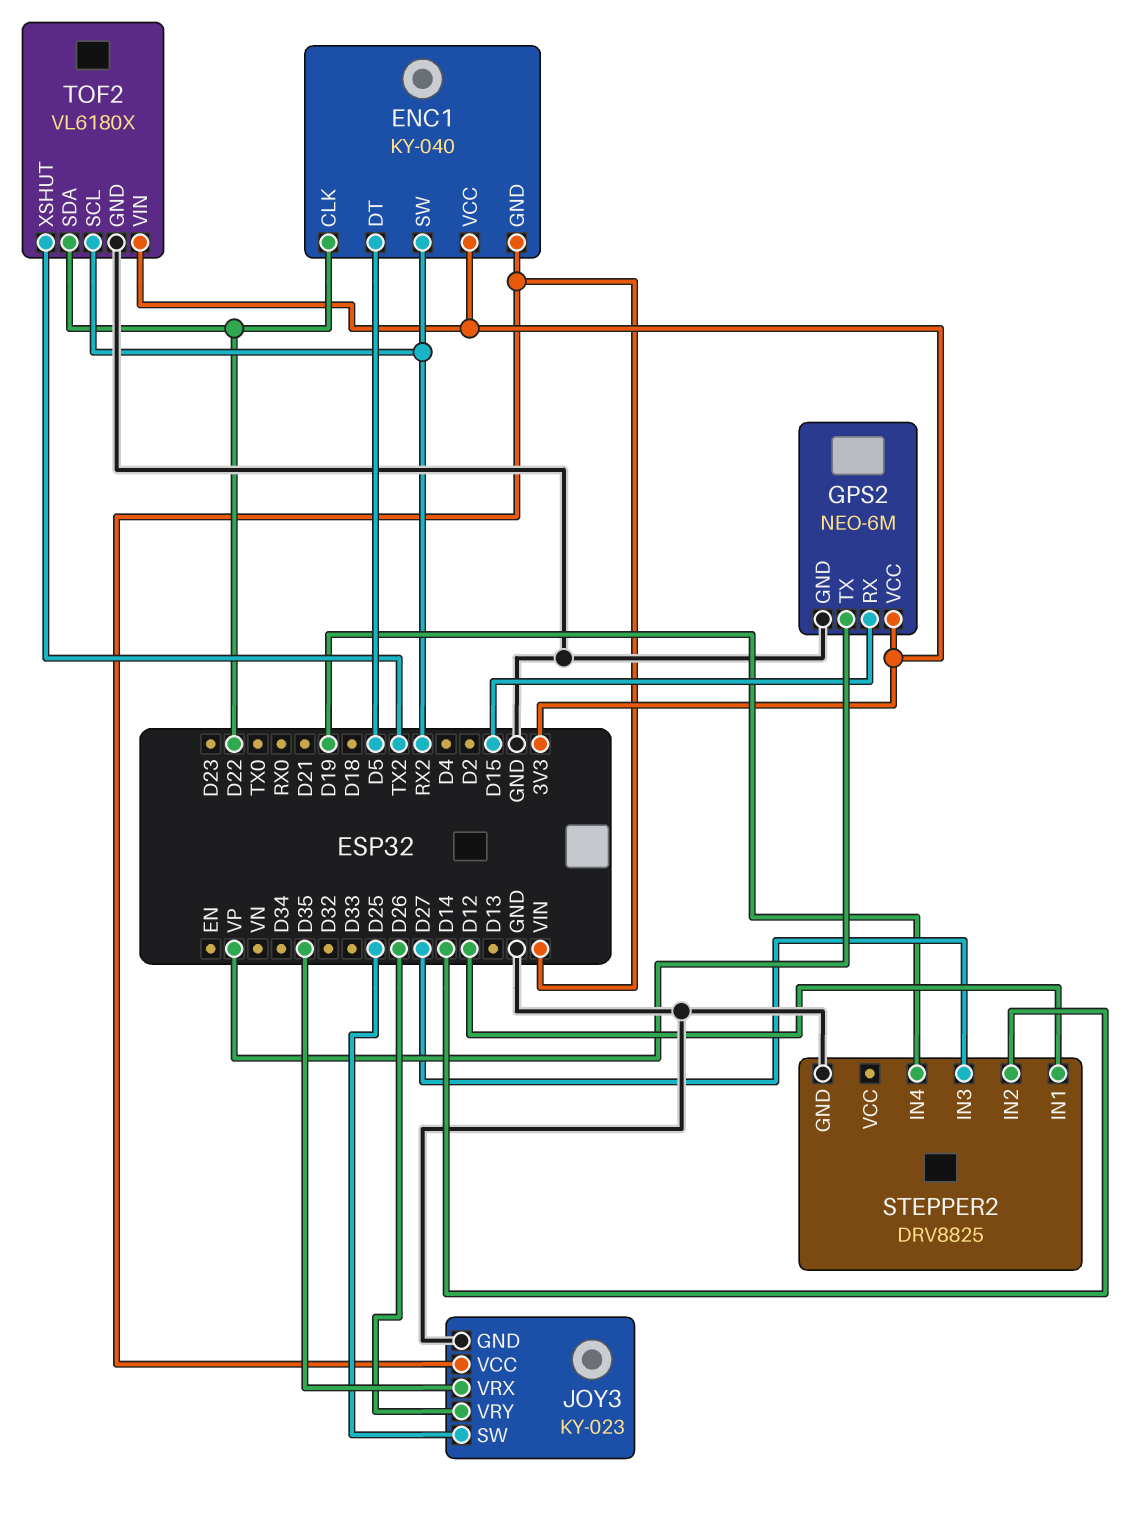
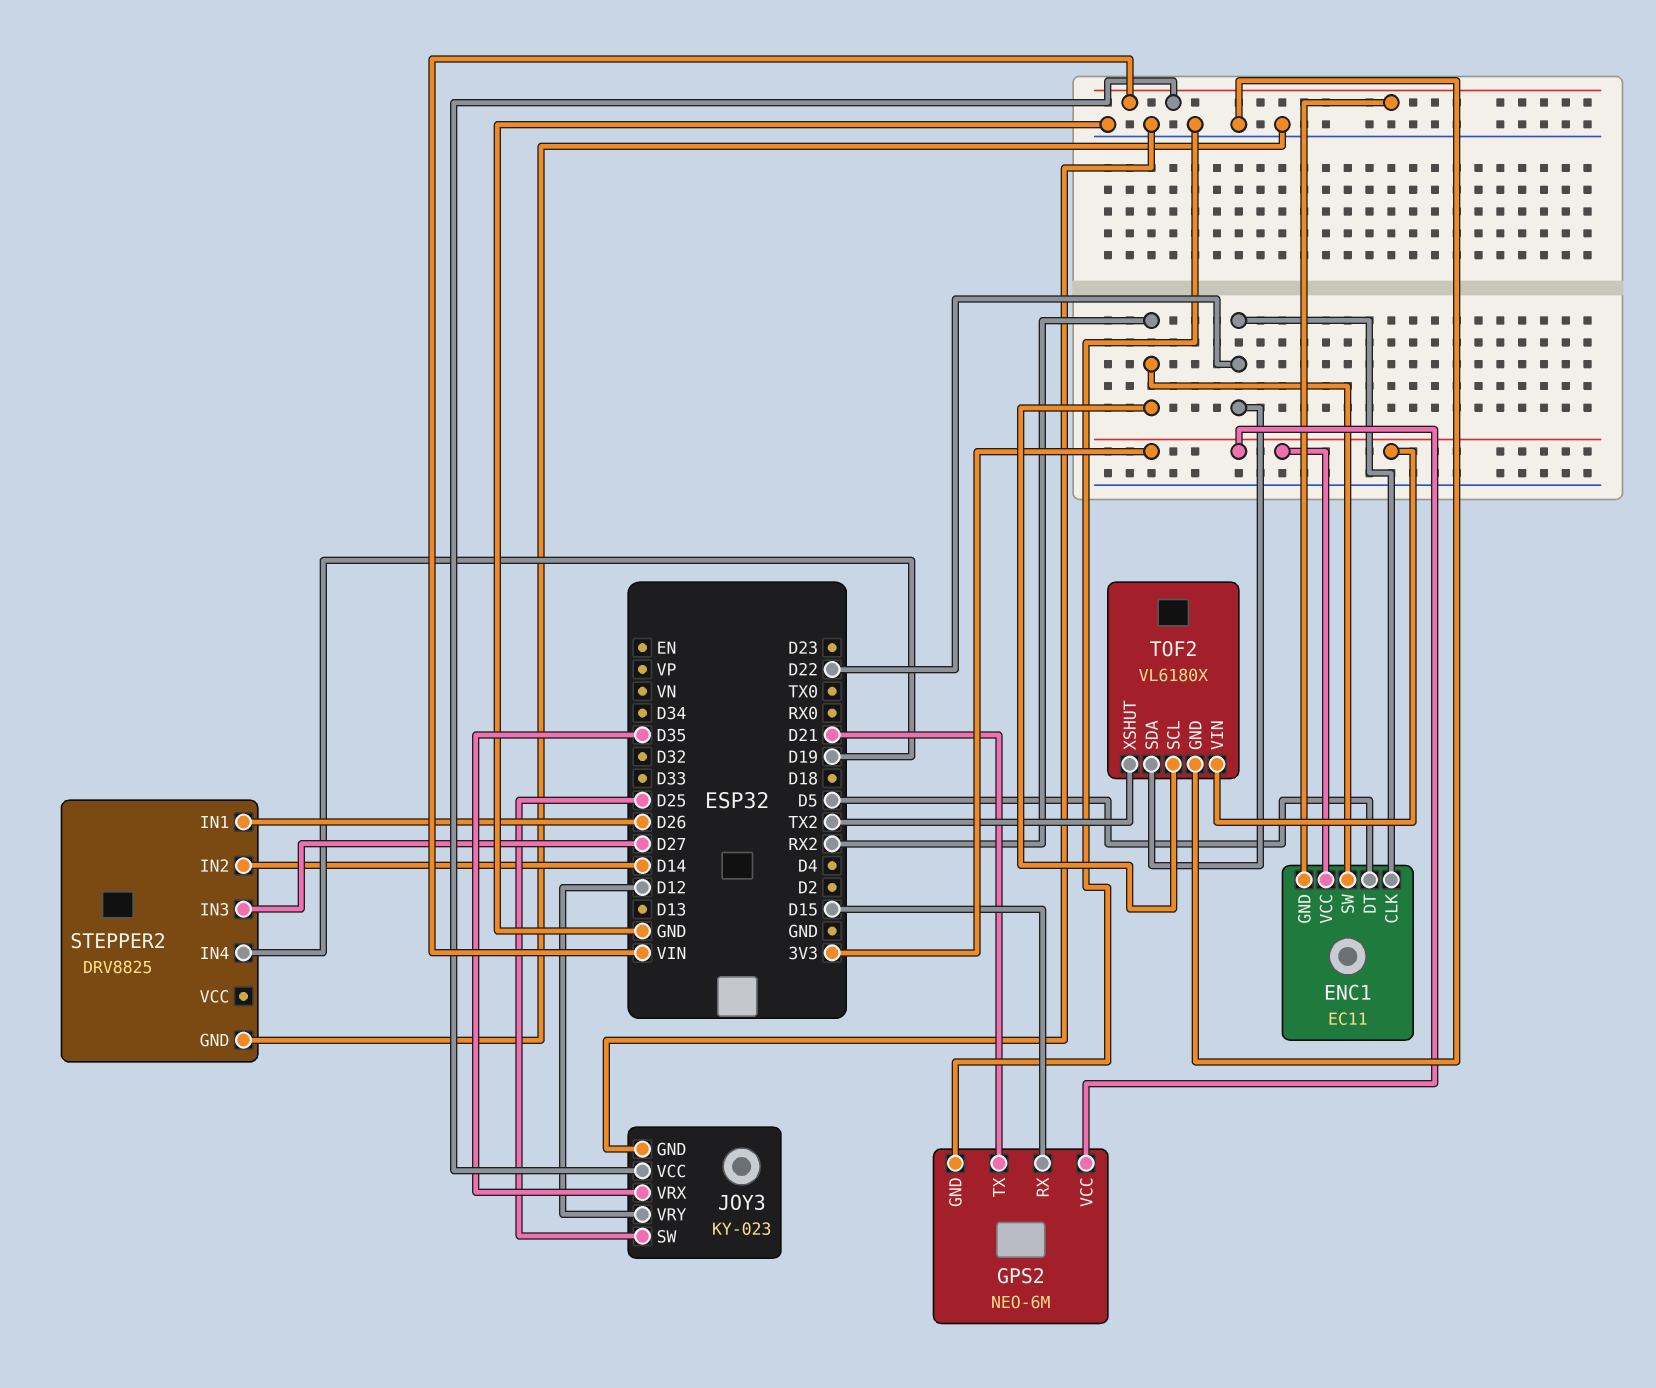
ENC1: KY-040 -> EC11
GPS2 pin TX: VP -> D21
JOY3 pin VRY: D26 -> D12
STEPPER2 pin IN1: D12 -> D26

